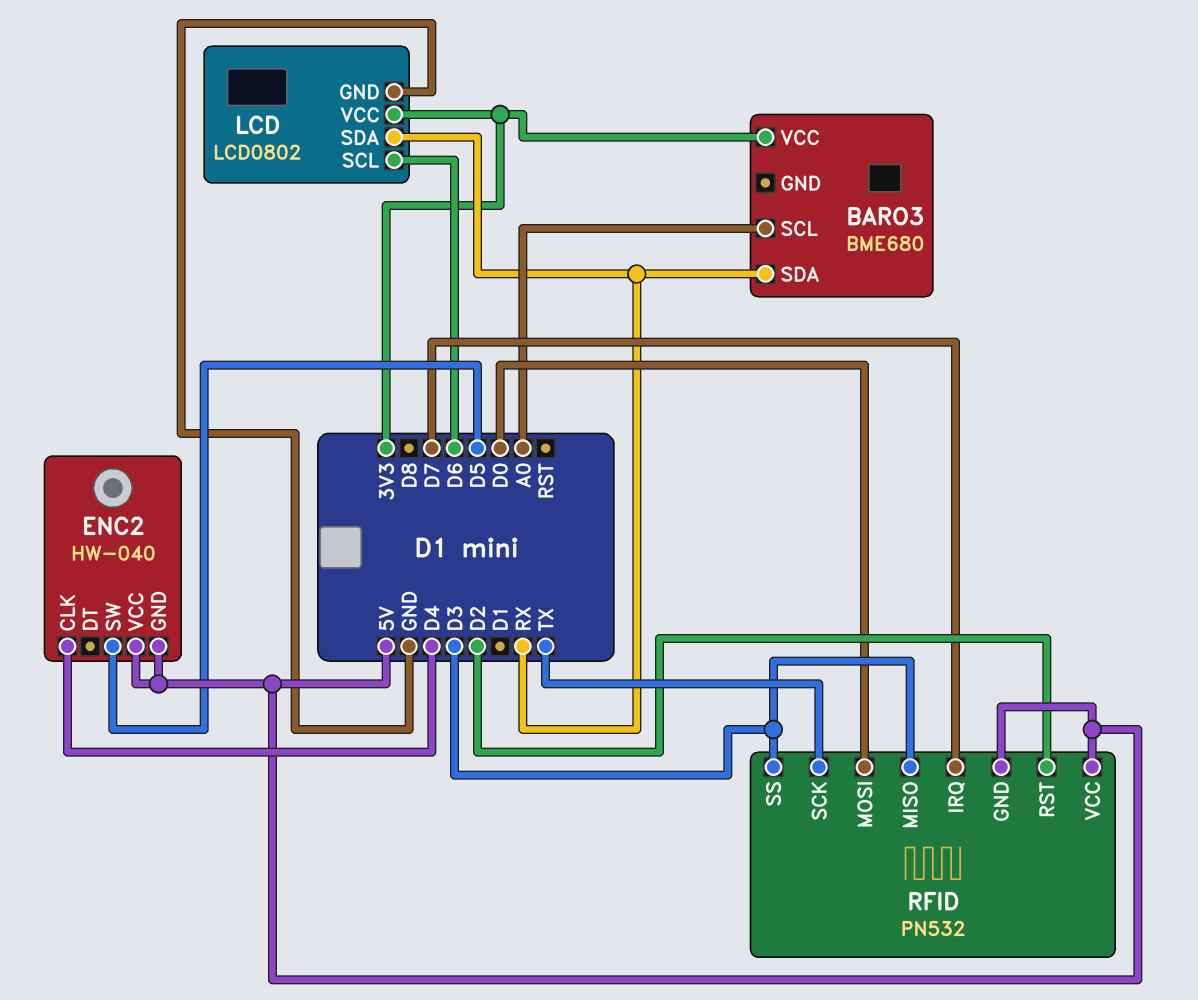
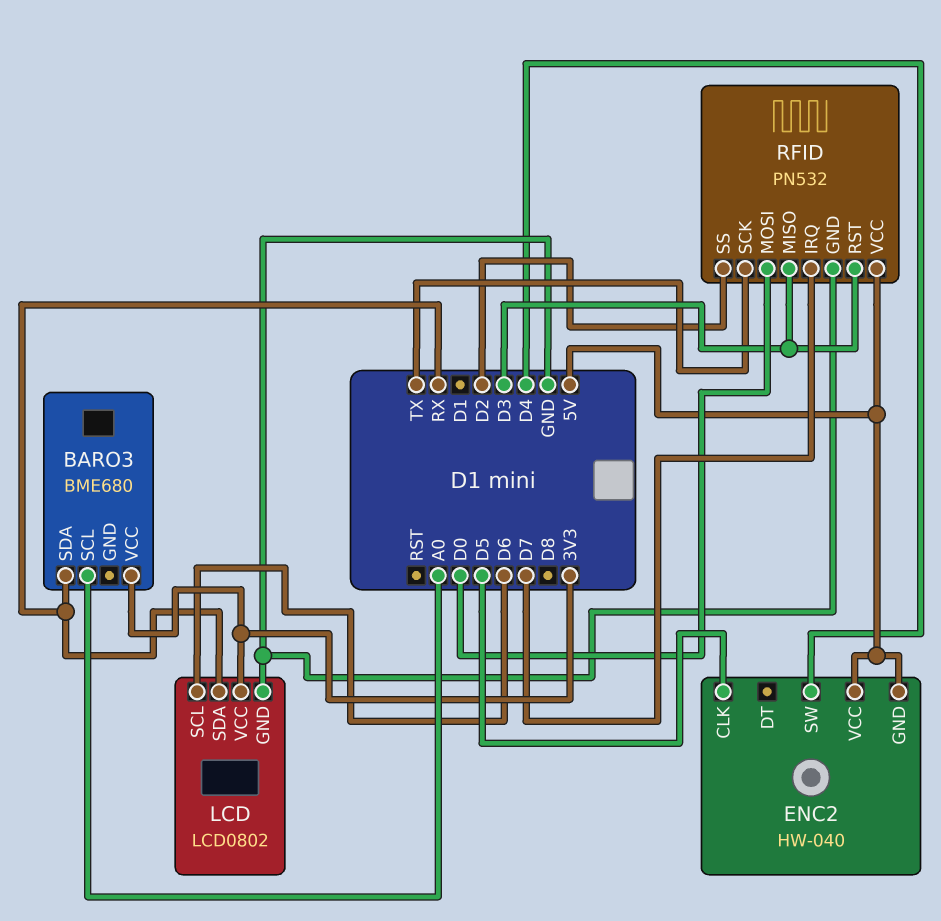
ENC2 pin CLK: D4 -> D5
ENC2 pin SW: D5 -> D4
RFID pin GND: 5V -> GND
RFID pin RST: D2 -> D3
RFID pin SS: D3 -> D2

